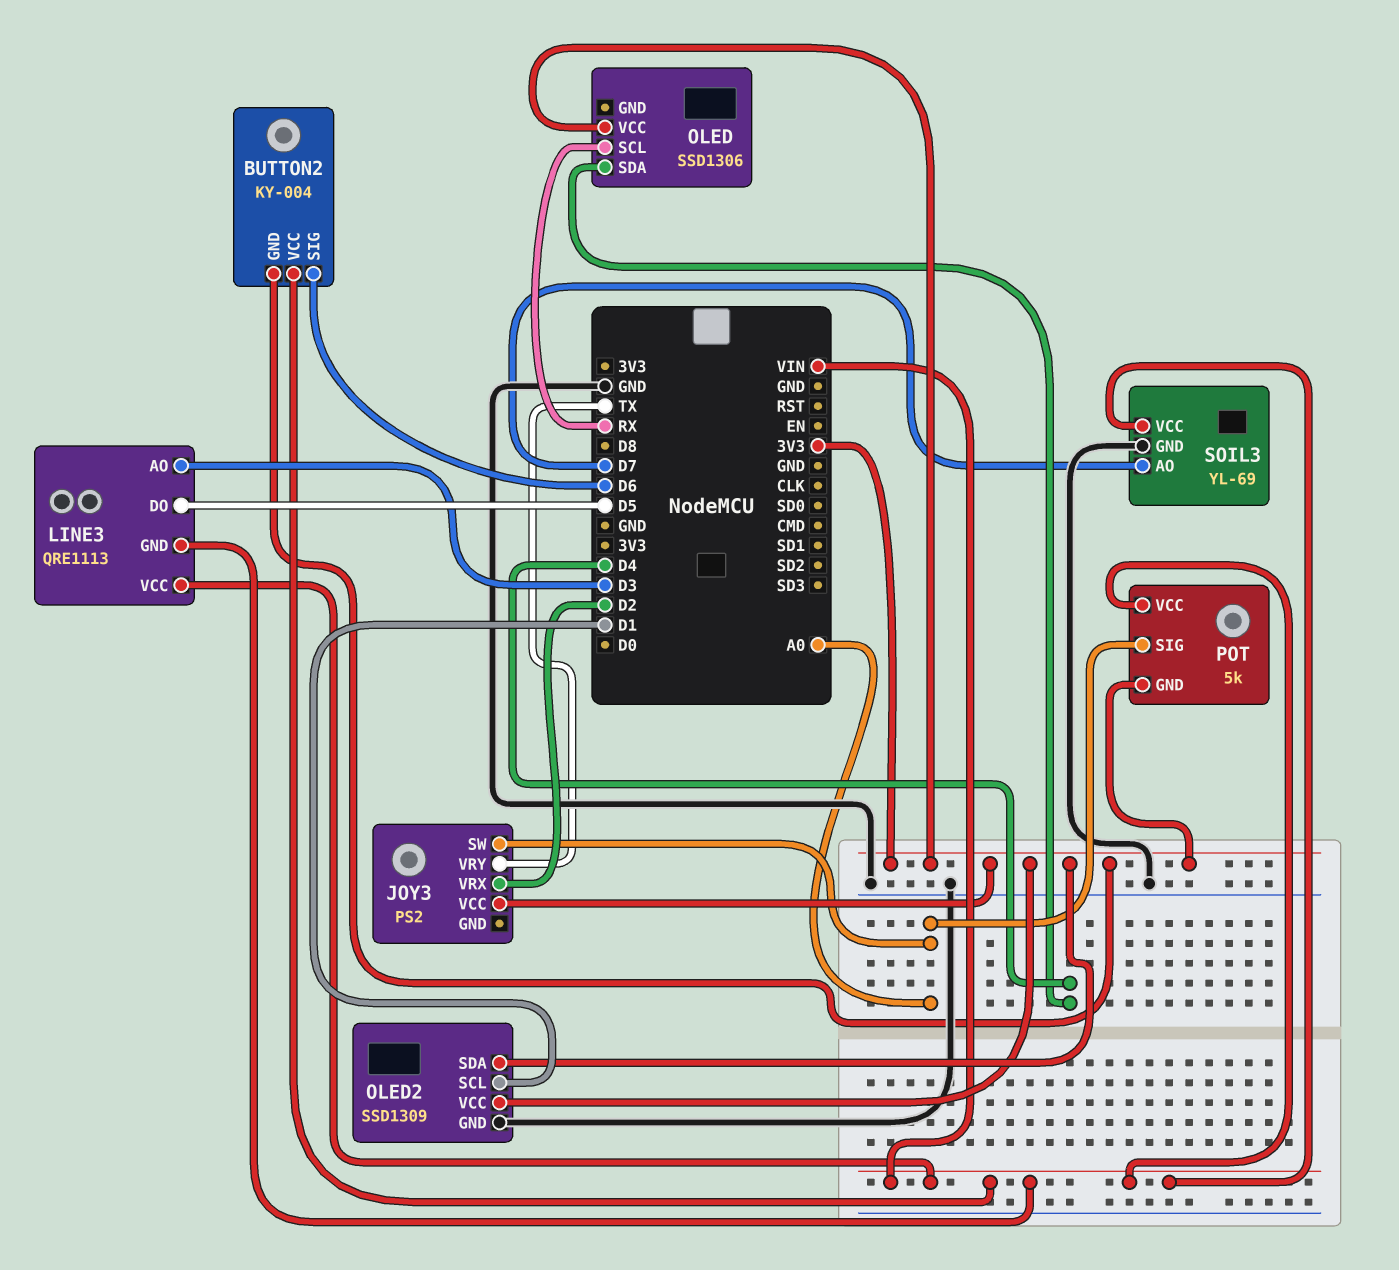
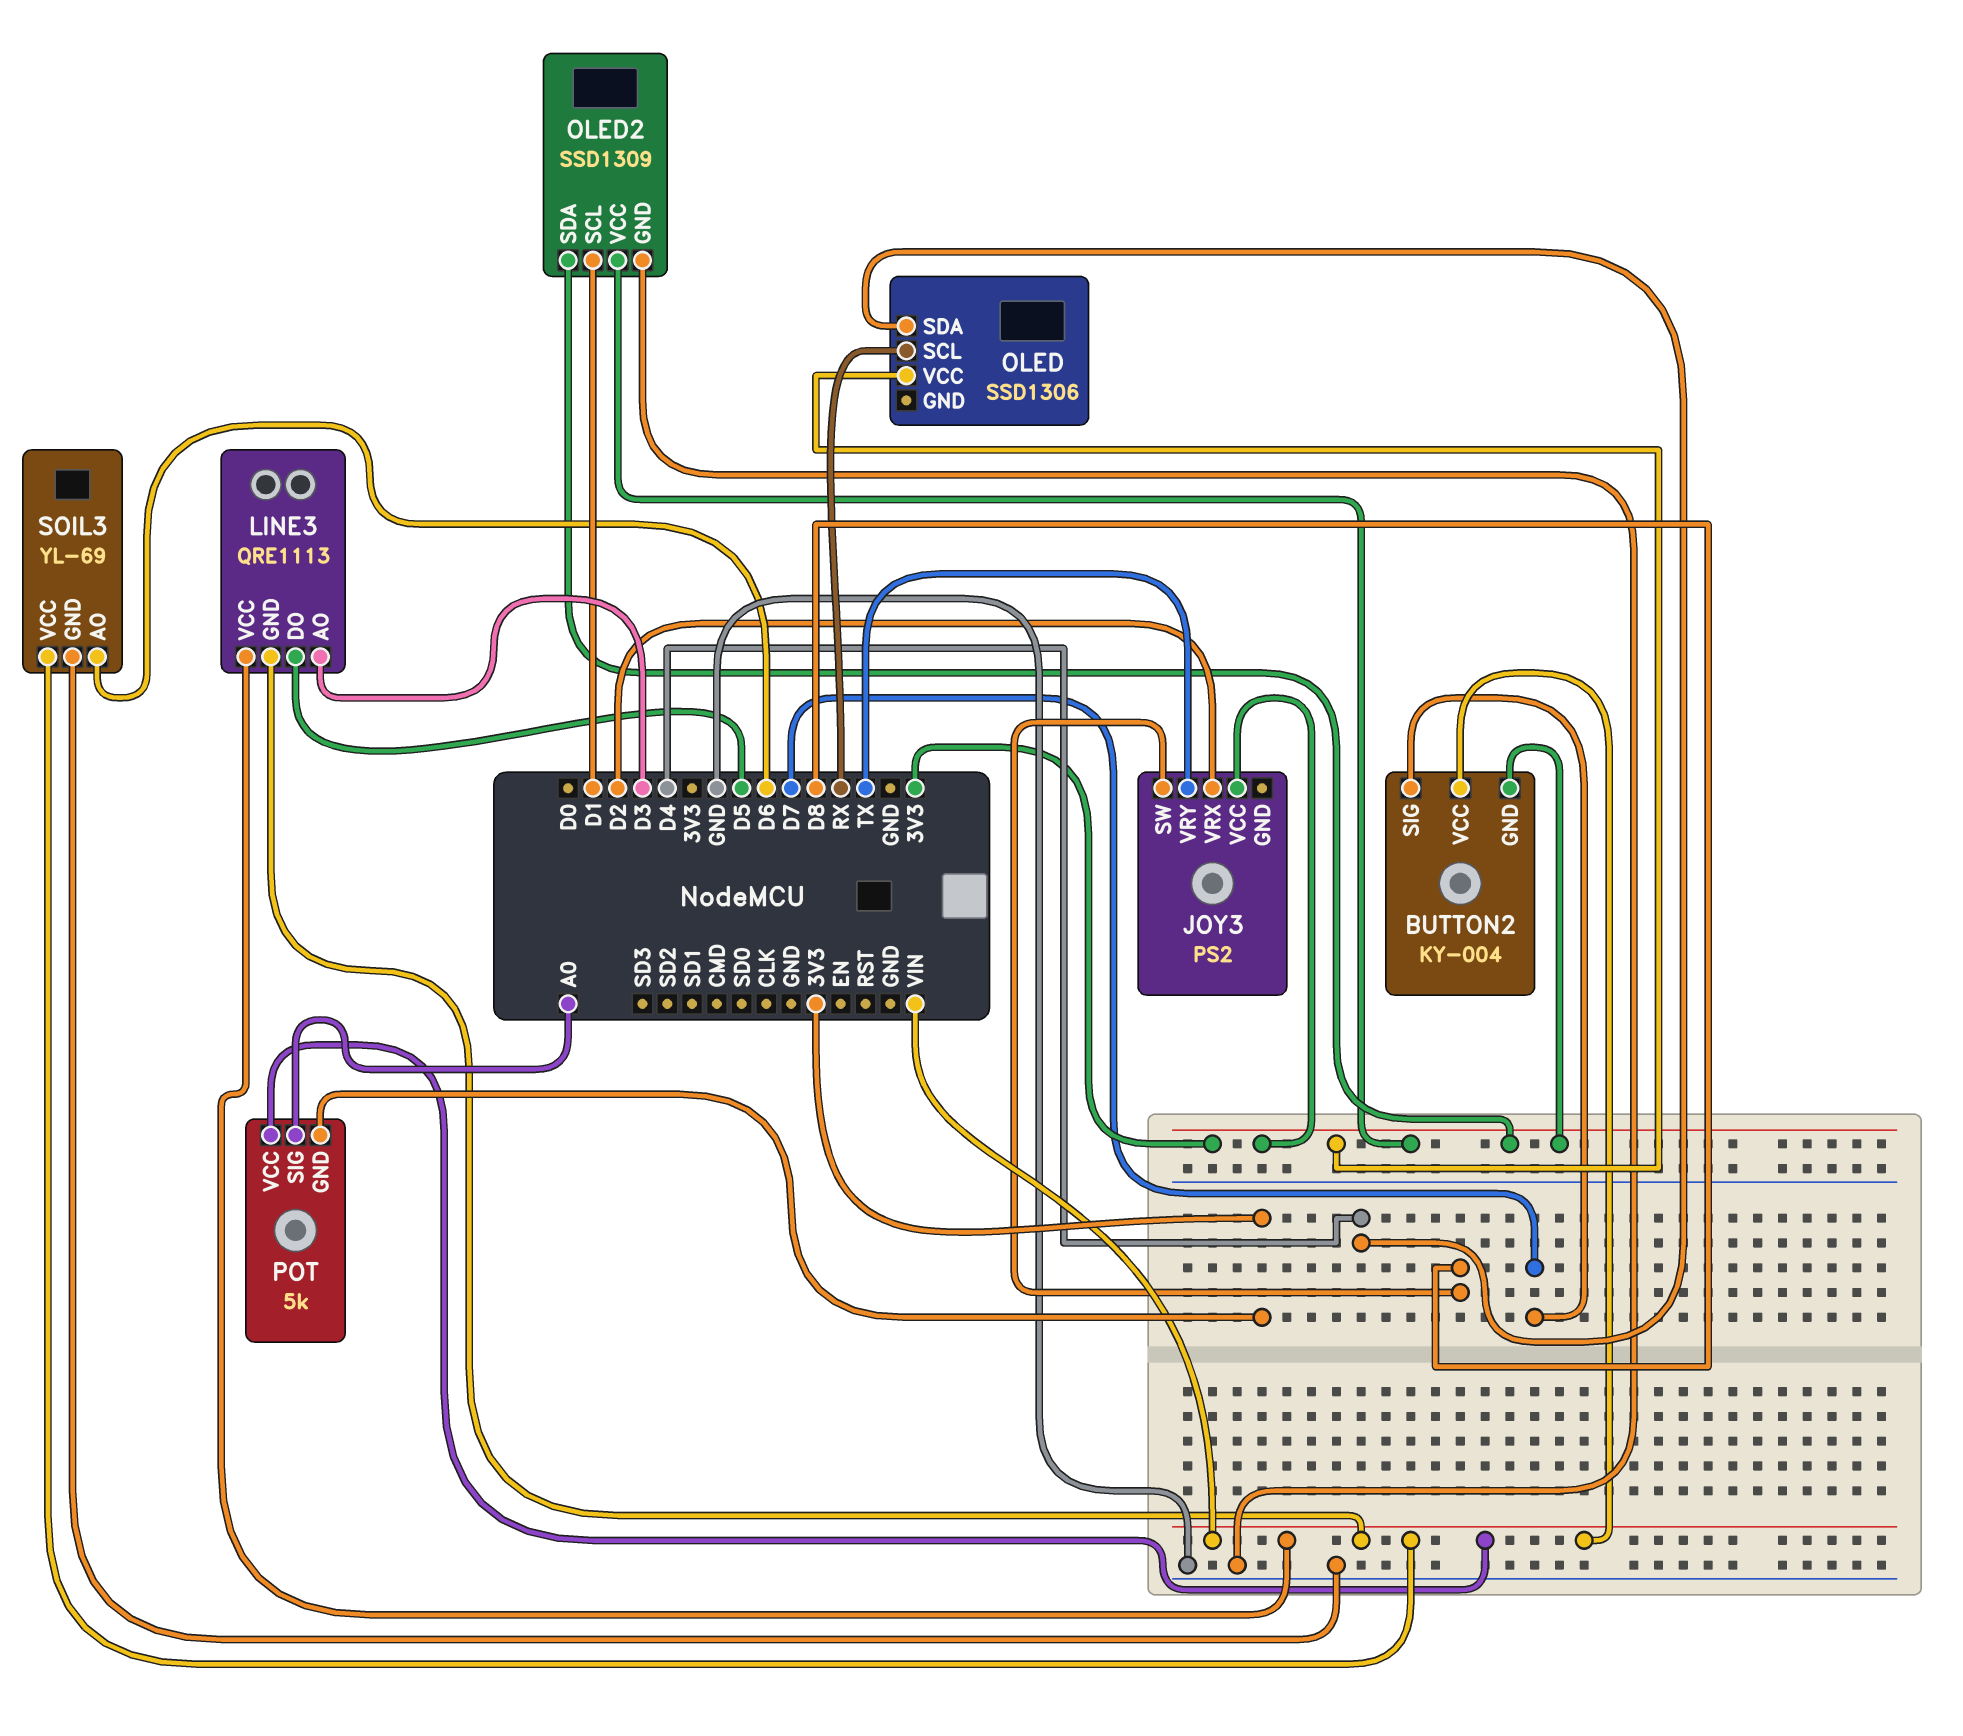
BUTTON2 pin SIG: D6 -> D7
JOY3 pin SW: A0 -> D8
SOIL3 pin AO: D7 -> D6

